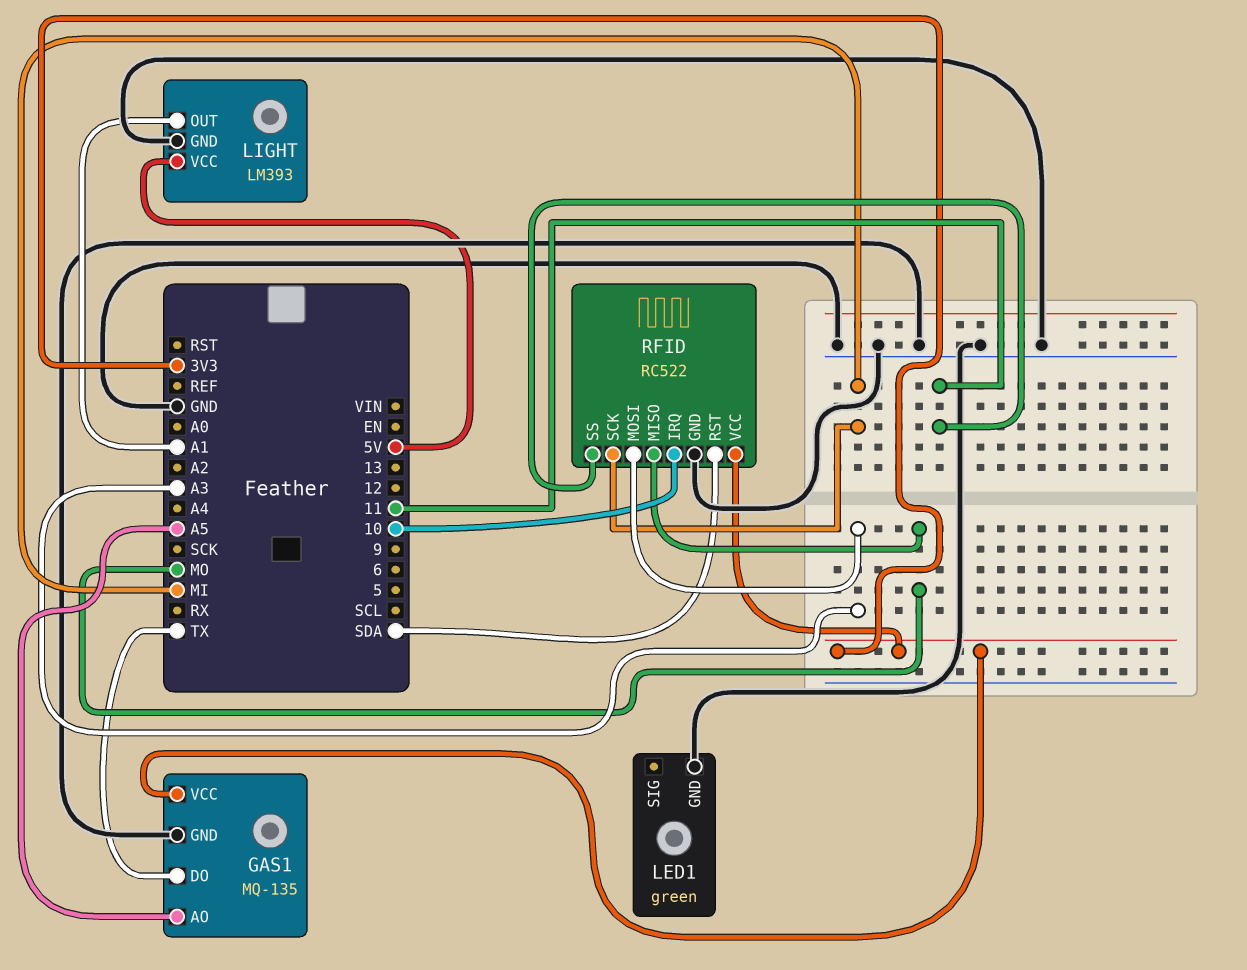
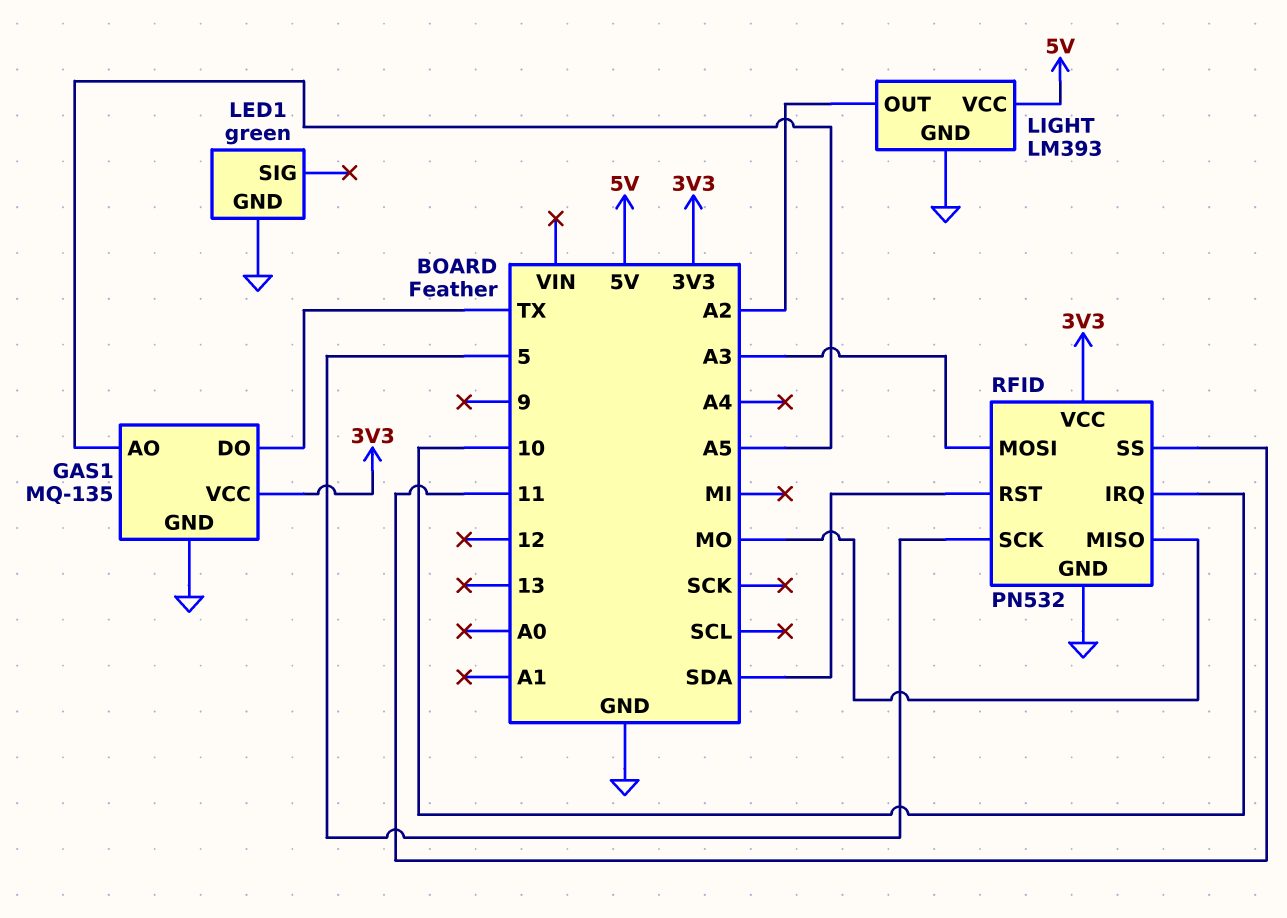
LIGHT pin OUT: A1 -> A2
RFID: RC522 -> PN532
RFID pin SCK: MI -> 5

